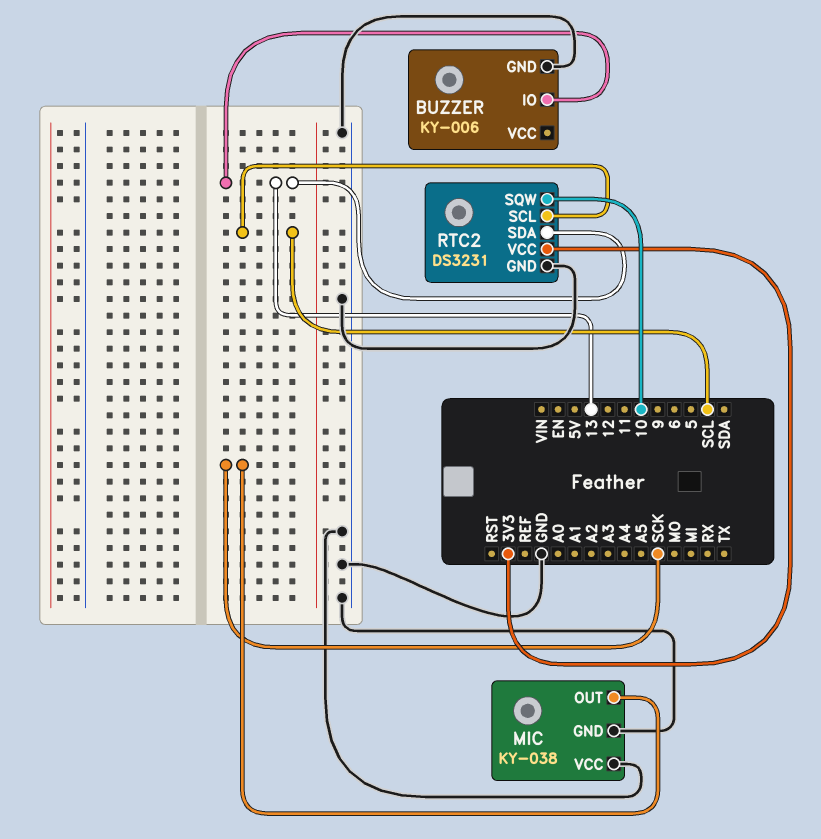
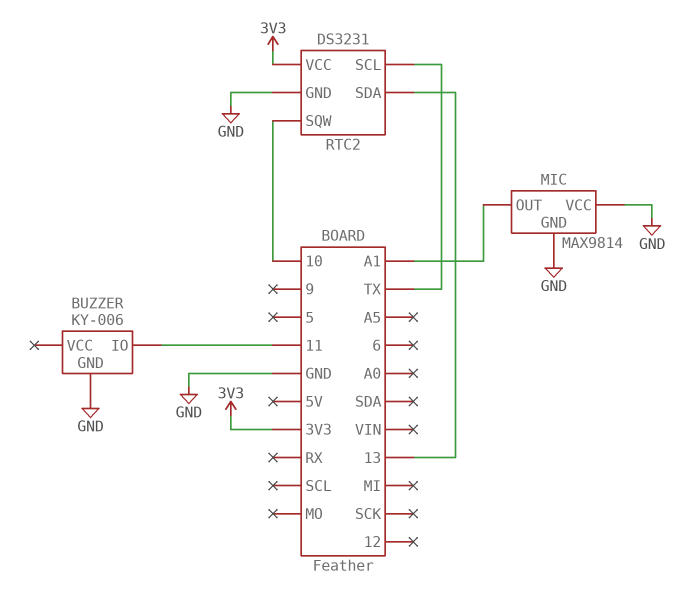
BUZZER pin IO: 13 -> 11
MIC: KY-038 -> MAX9814
MIC pin OUT: SCK -> A1
RTC2 pin SCL: SCL -> TX

